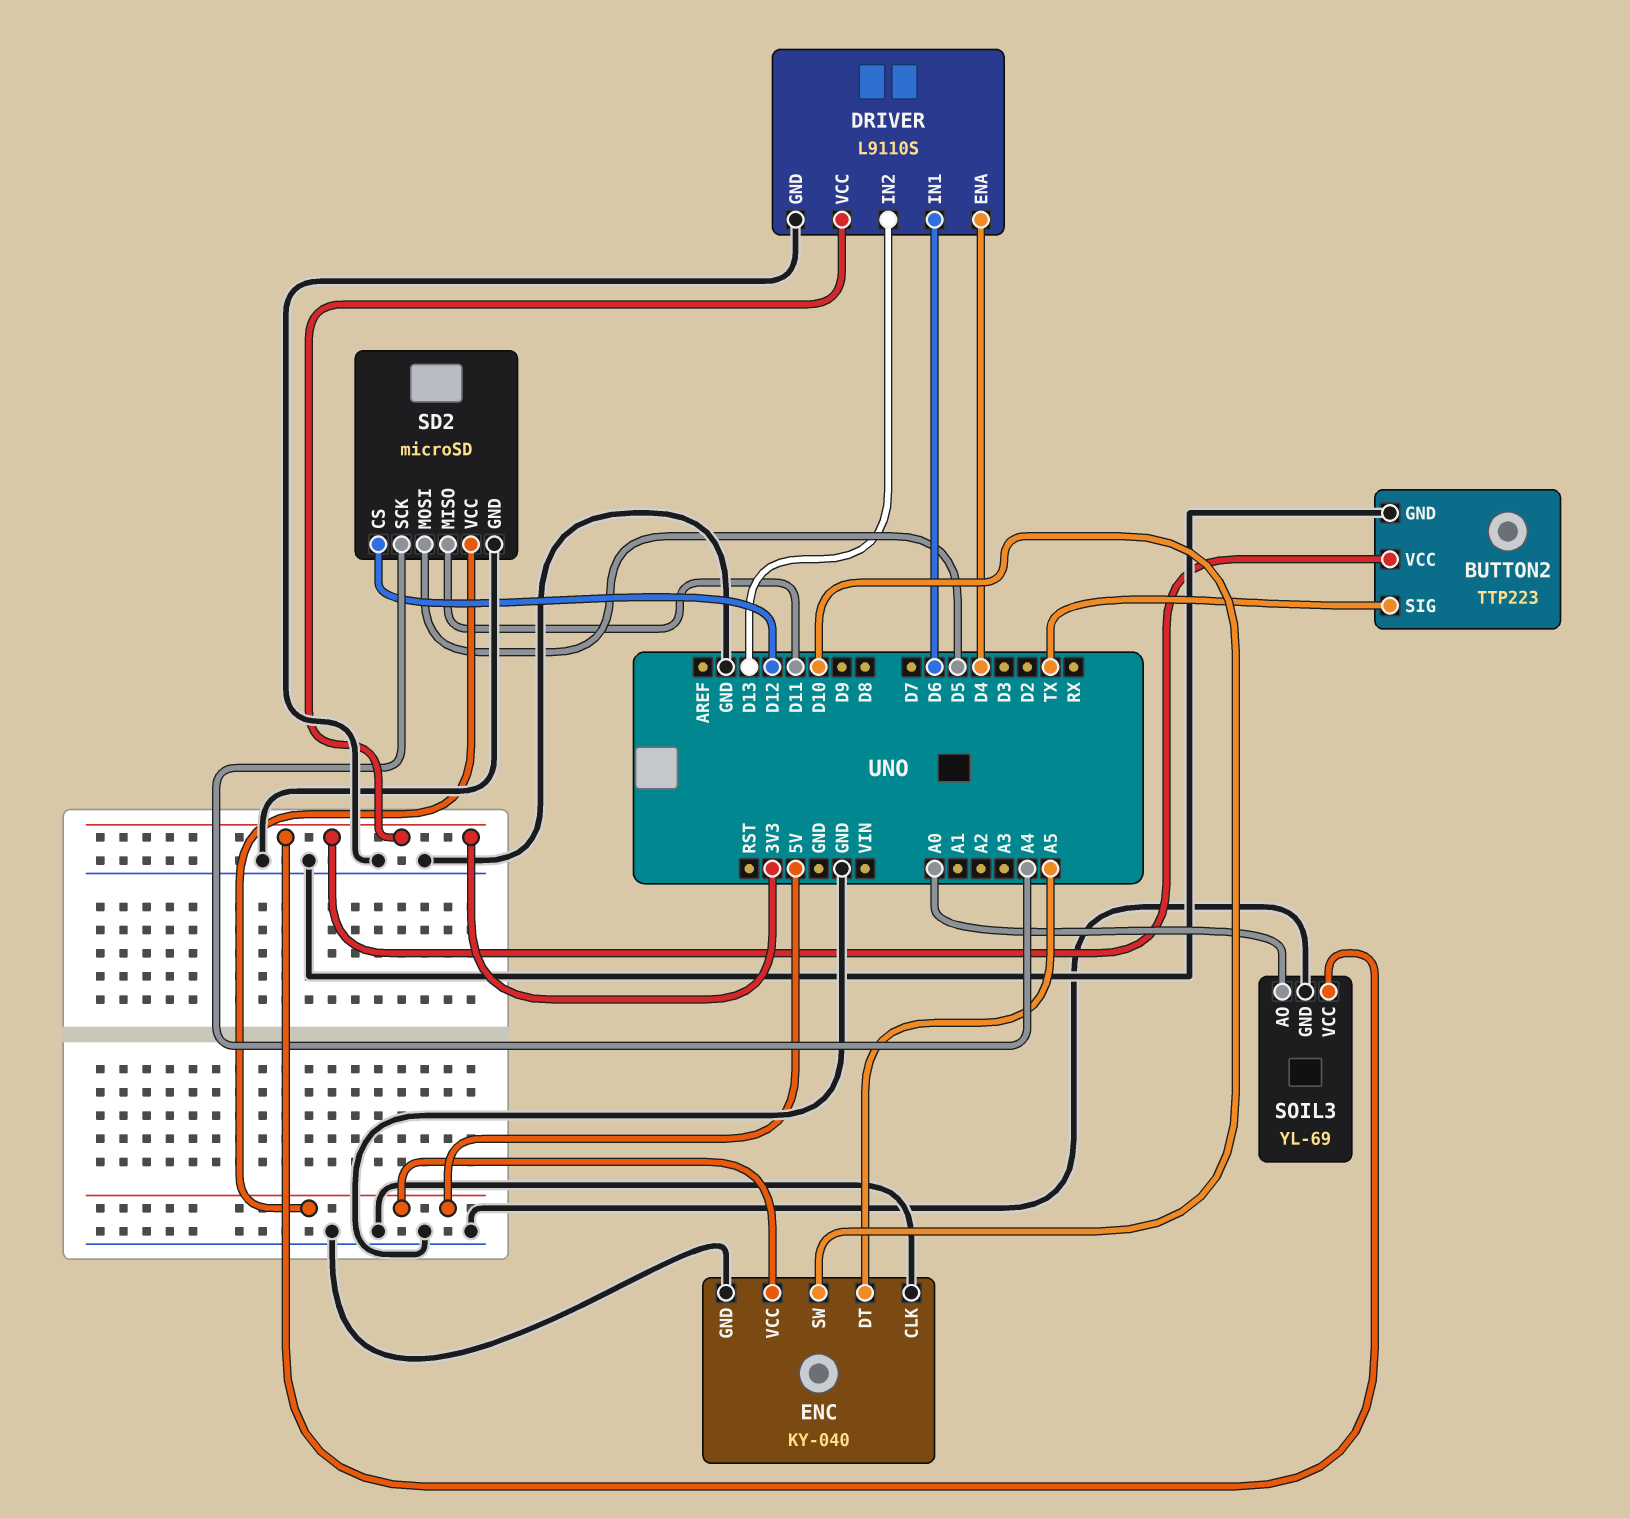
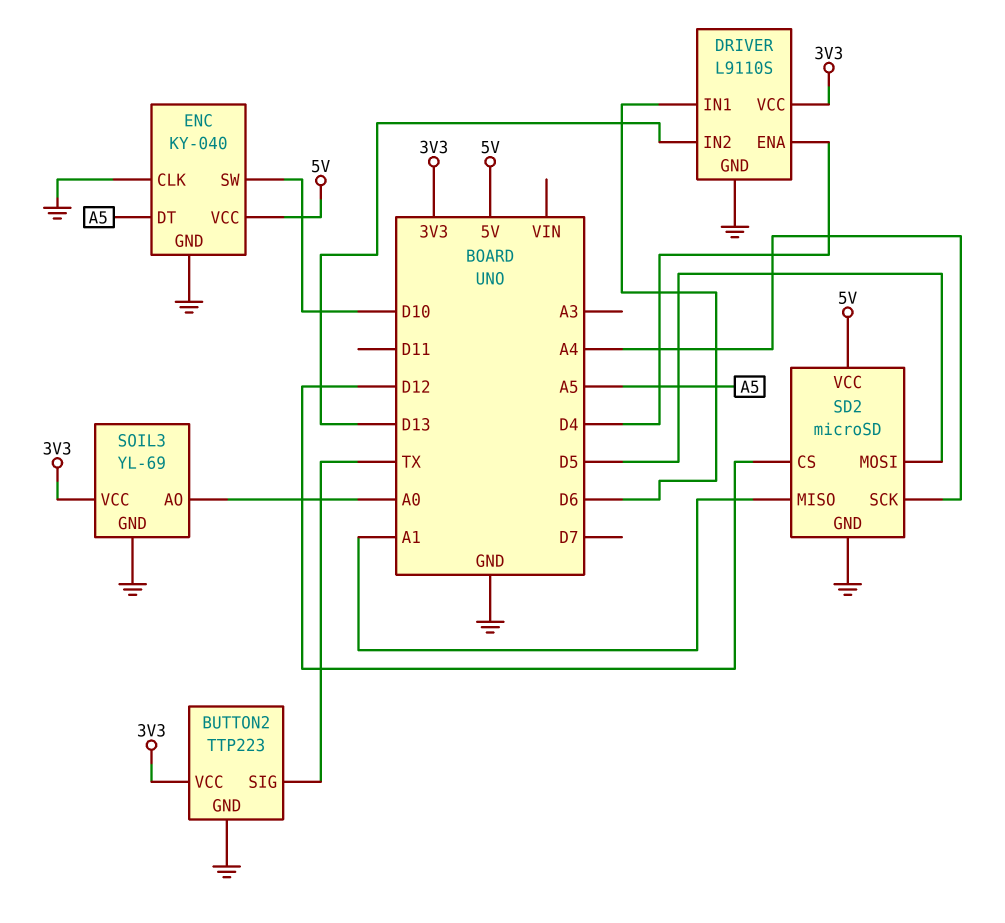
SD2 pin MISO: D11 -> A1

